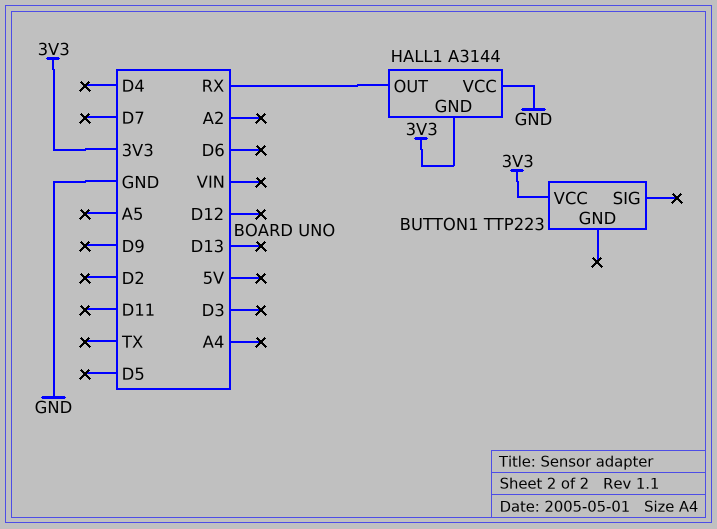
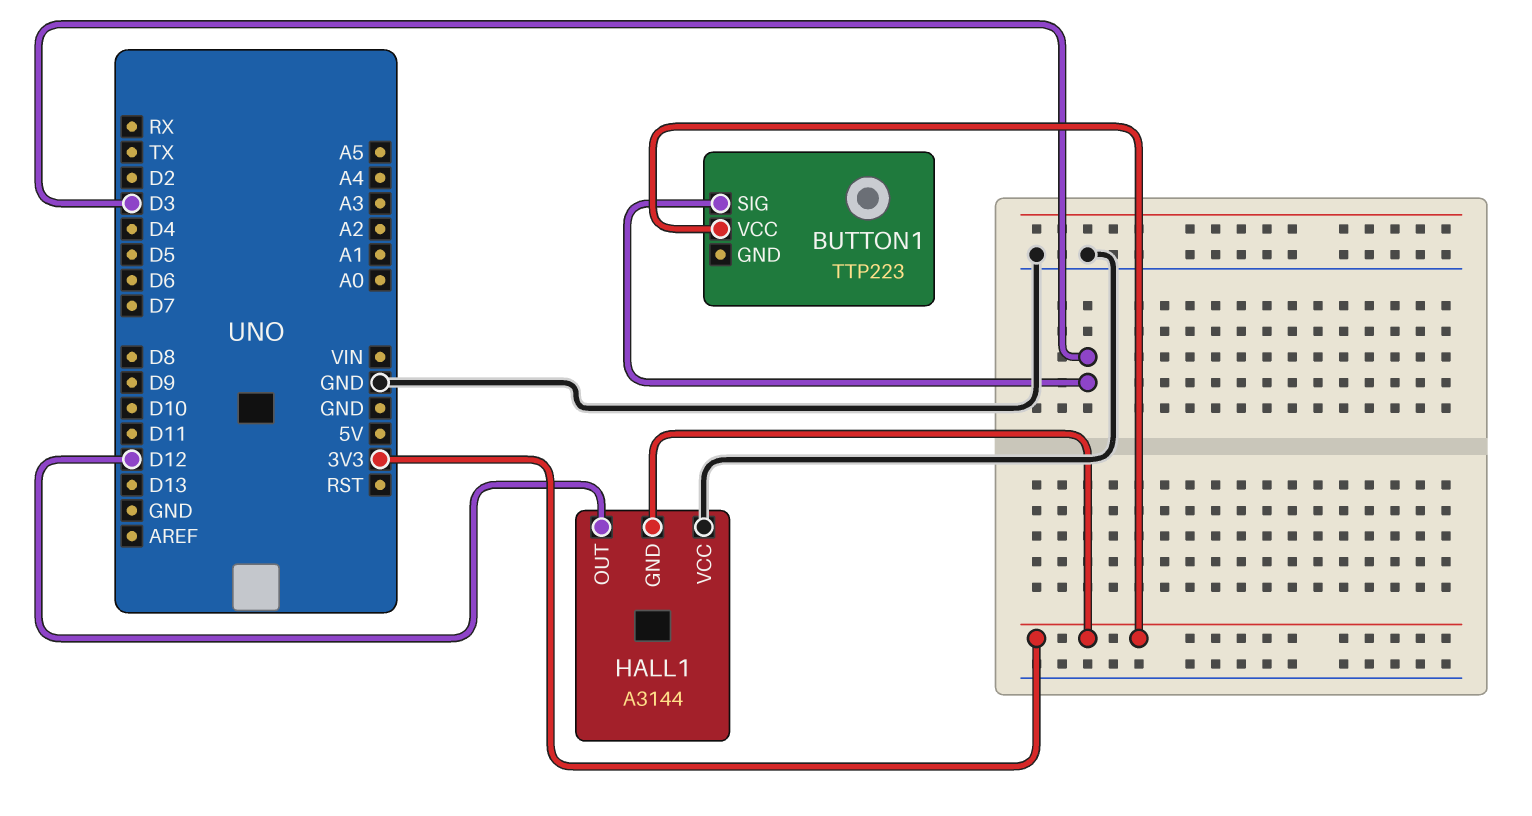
BUTTON1 pin SIG: none -> D3
HALL1 pin OUT: RX -> D12

